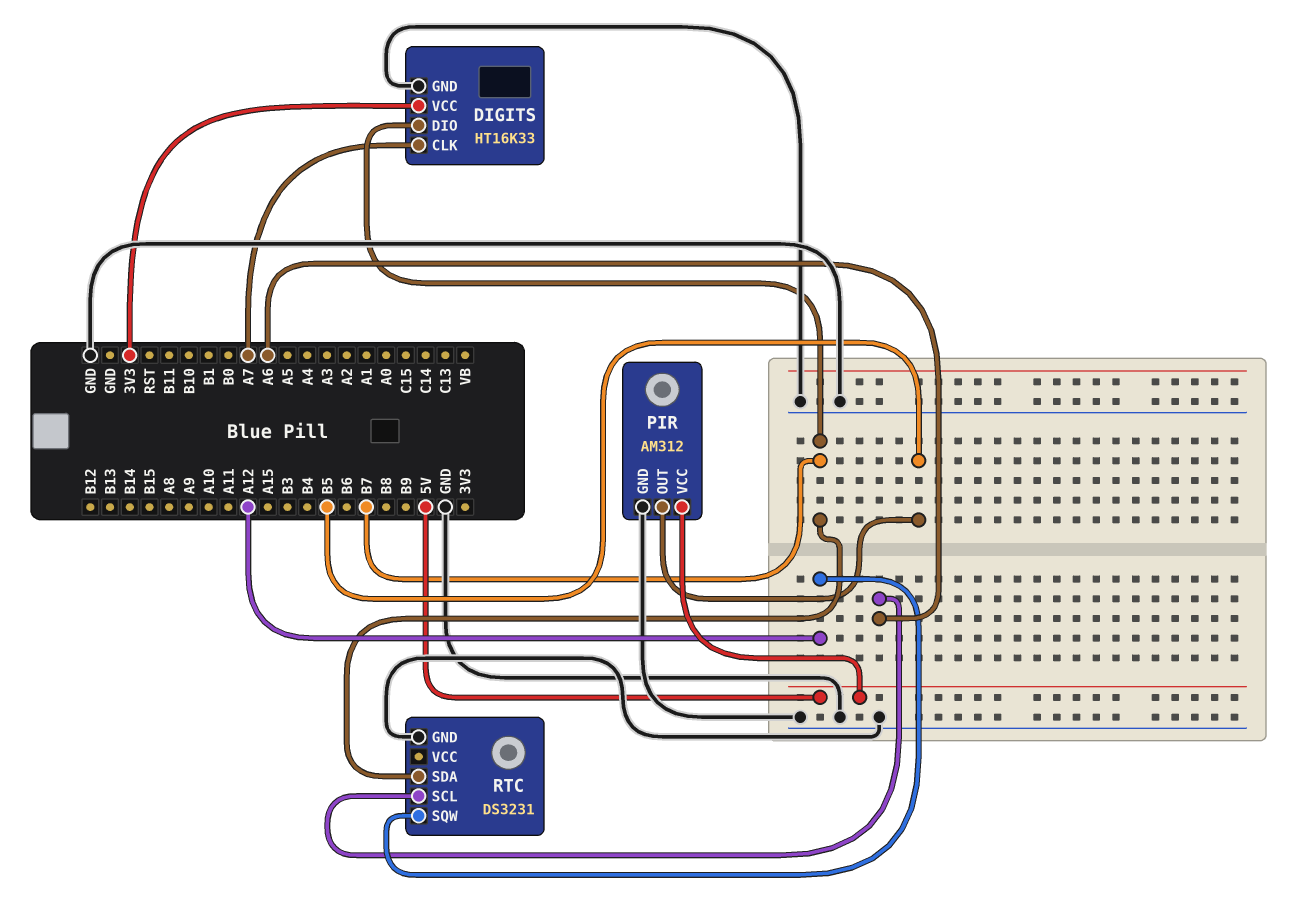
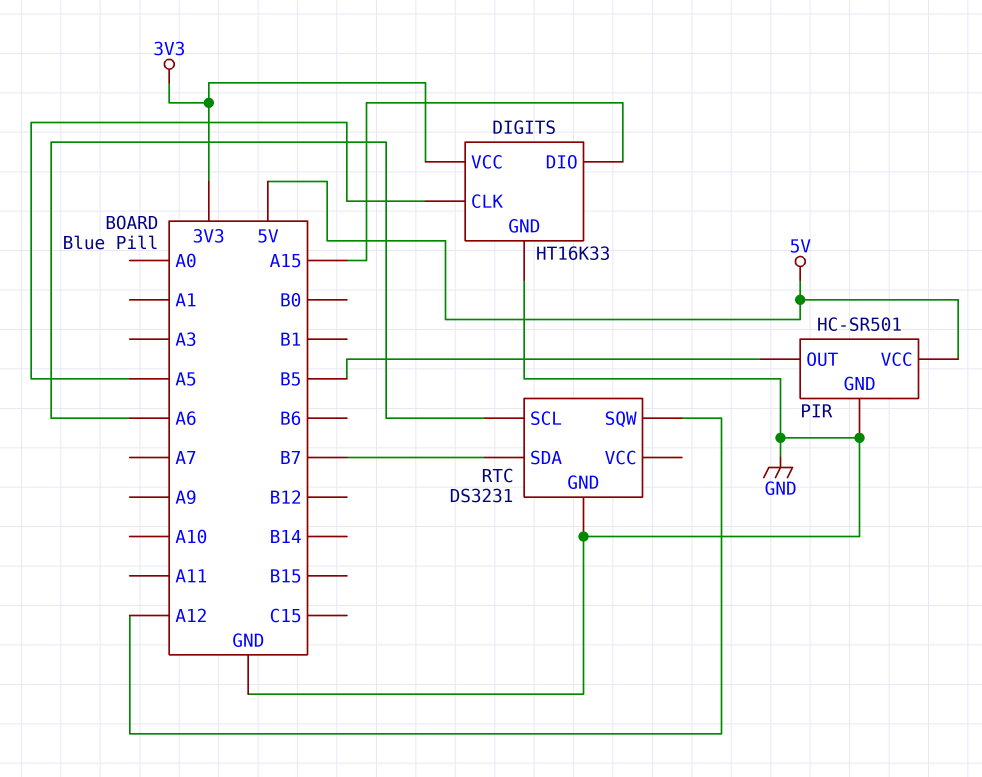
DIGITS pin CLK: A7 -> A5
DIGITS pin DIO: B7 -> A15
PIR: AM312 -> HC-SR501

